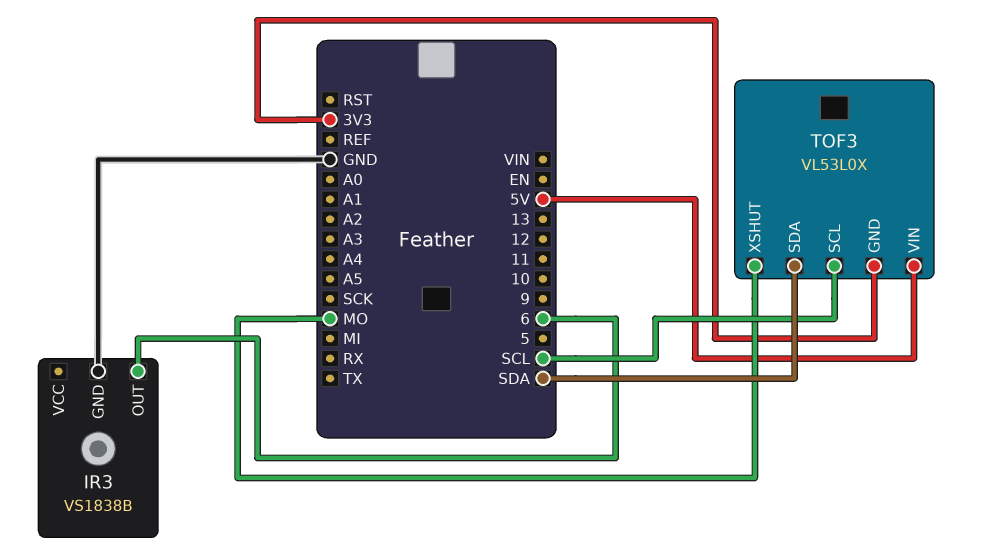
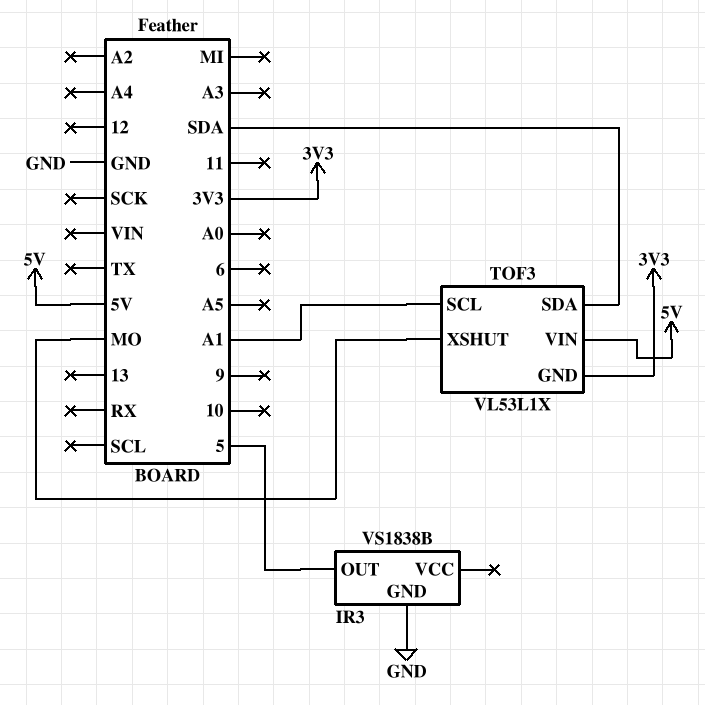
IR3 pin OUT: 6 -> 5
TOF3: VL53L0X -> VL53L1X
TOF3 pin SCL: SCL -> A1

